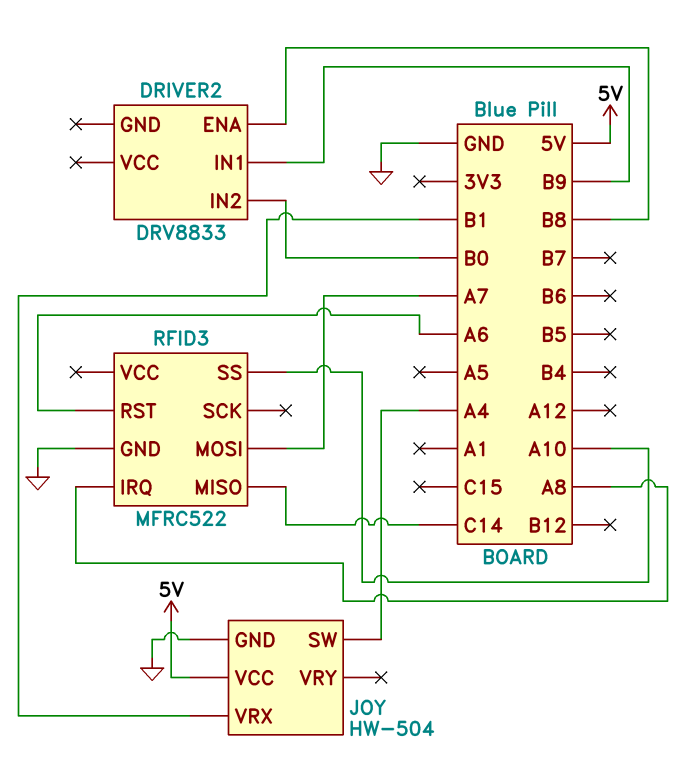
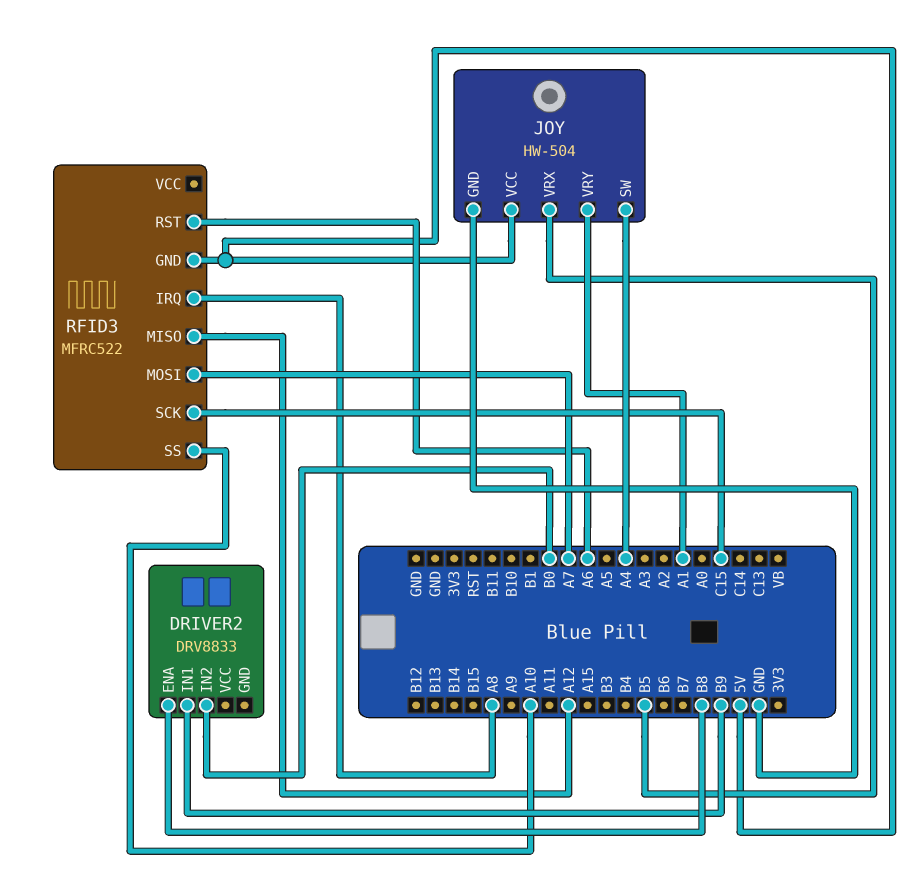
JOY pin VRX: B1 -> B5
JOY pin VRY: none -> A1
RFID3 pin GND: GND -> 5V
RFID3 pin MISO: C14 -> A12
RFID3 pin SCK: none -> C15

